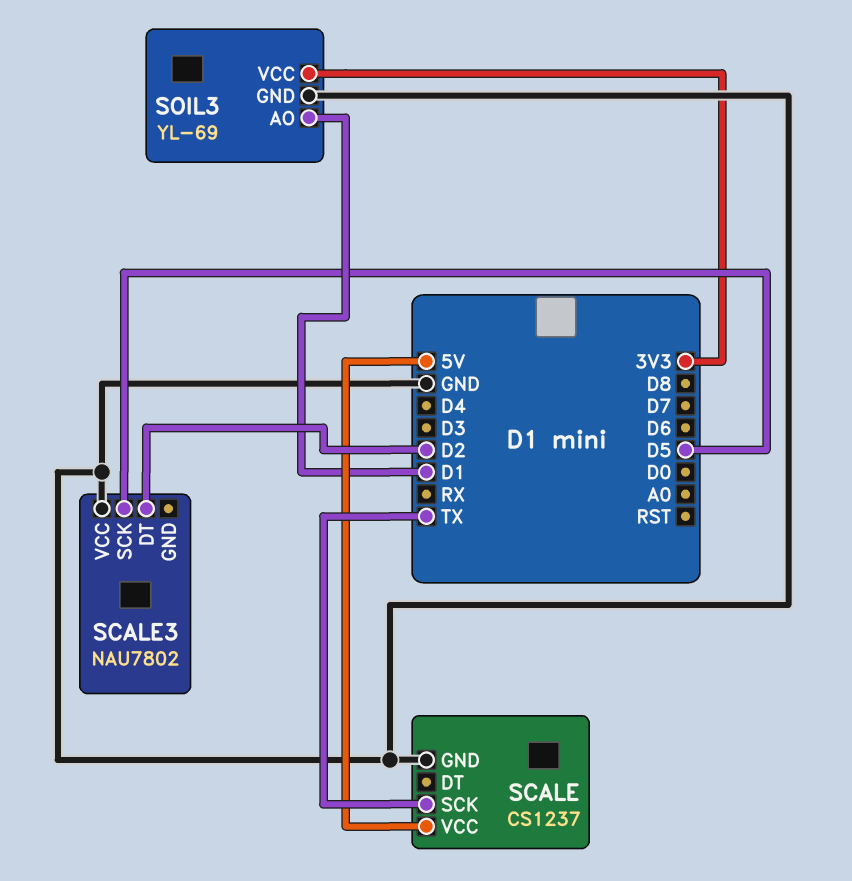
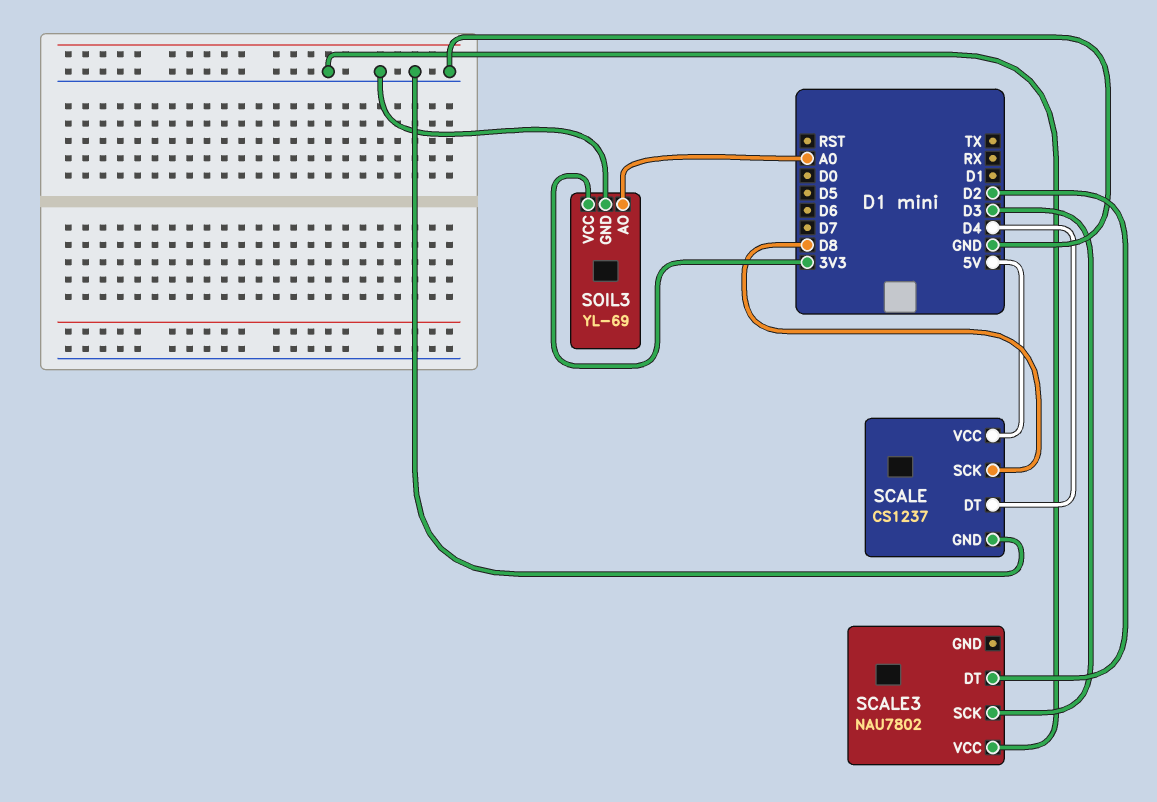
SCALE pin DT: none -> D4
SCALE pin SCK: TX -> D8
SCALE3 pin SCK: D5 -> D3
SOIL3 pin AO: D1 -> A0

